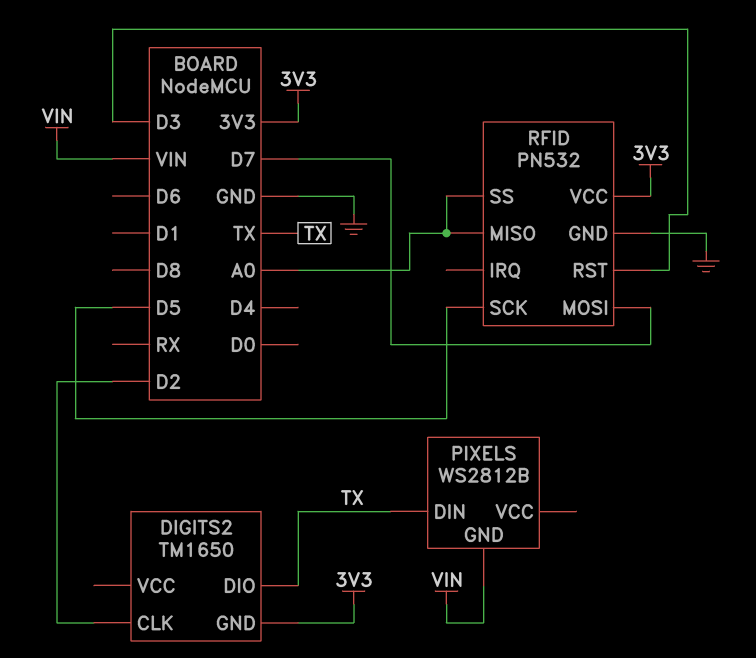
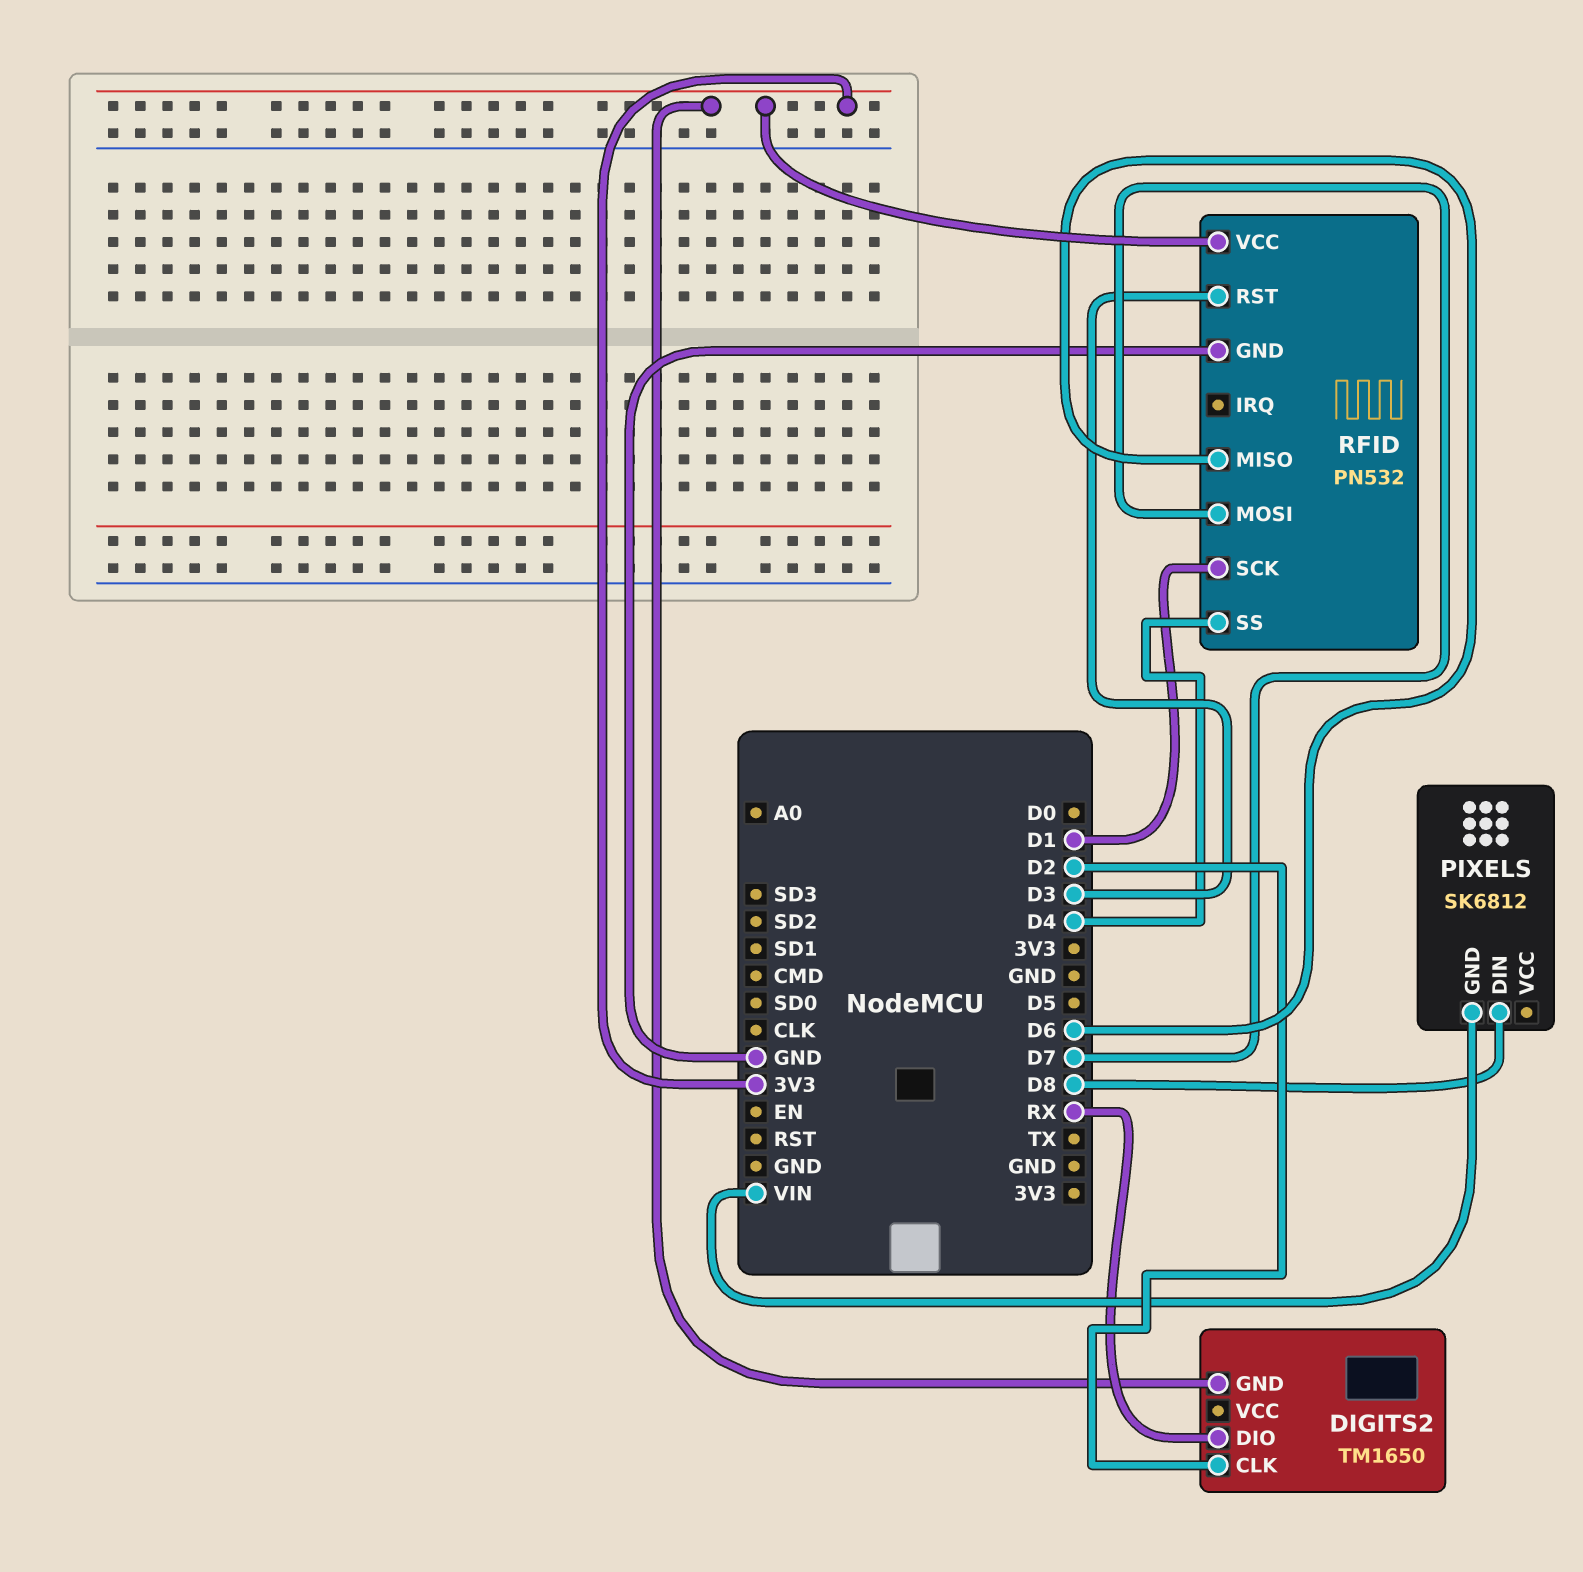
DIGITS2 pin DIO: TX -> RX
PIXELS: WS2812B -> SK6812
PIXELS pin DIN: TX -> D8
RFID pin MISO: A0 -> D6
RFID pin SCK: D5 -> D1
RFID pin SS: A0 -> D4

